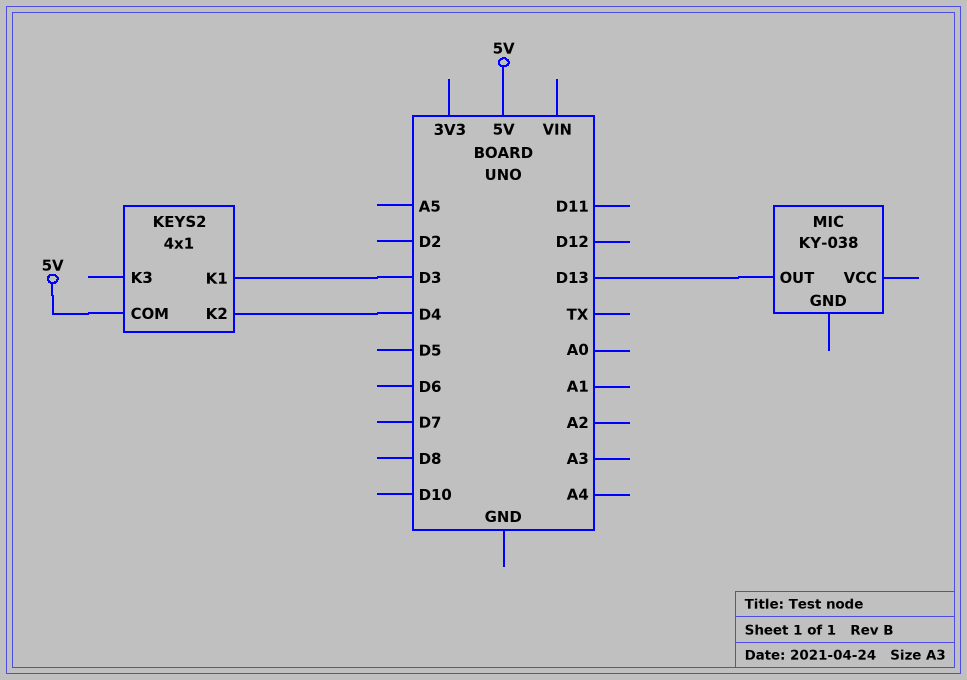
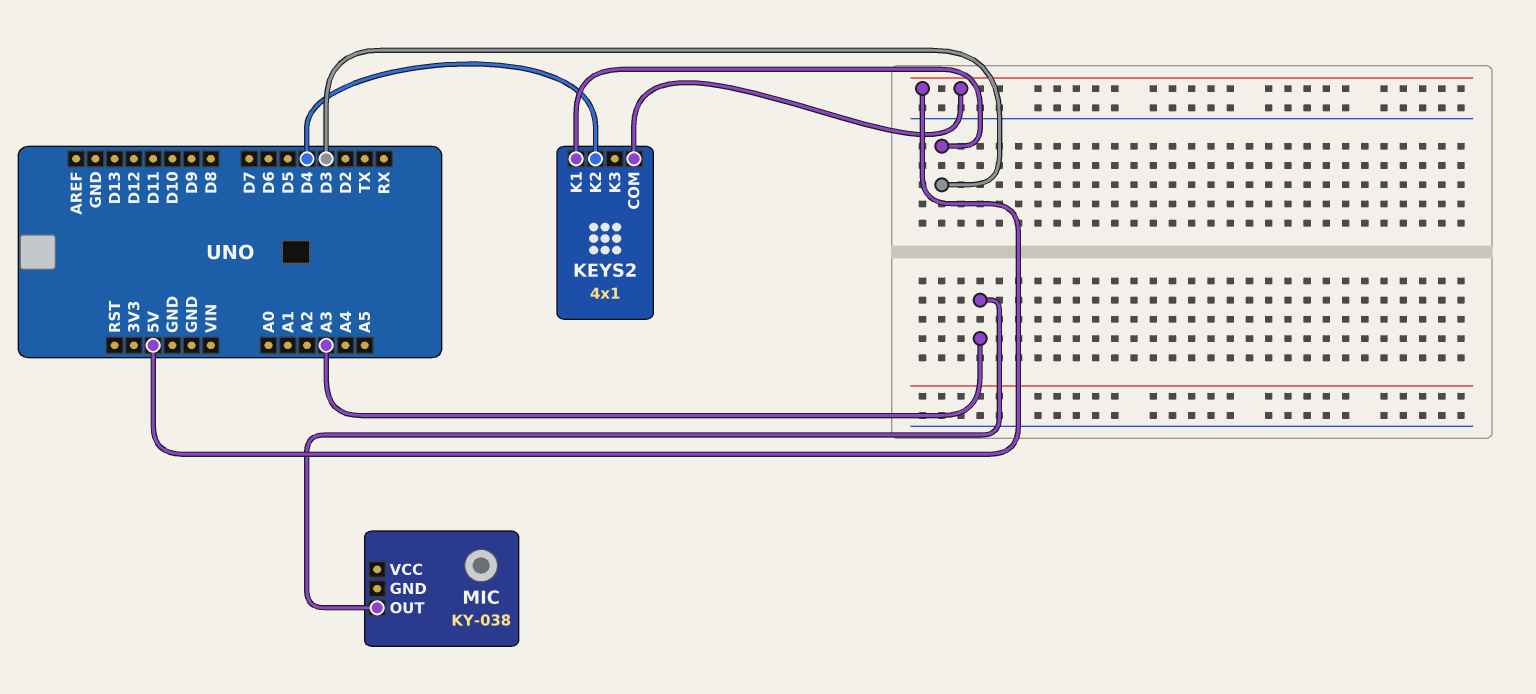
MIC pin OUT: D13 -> A3

